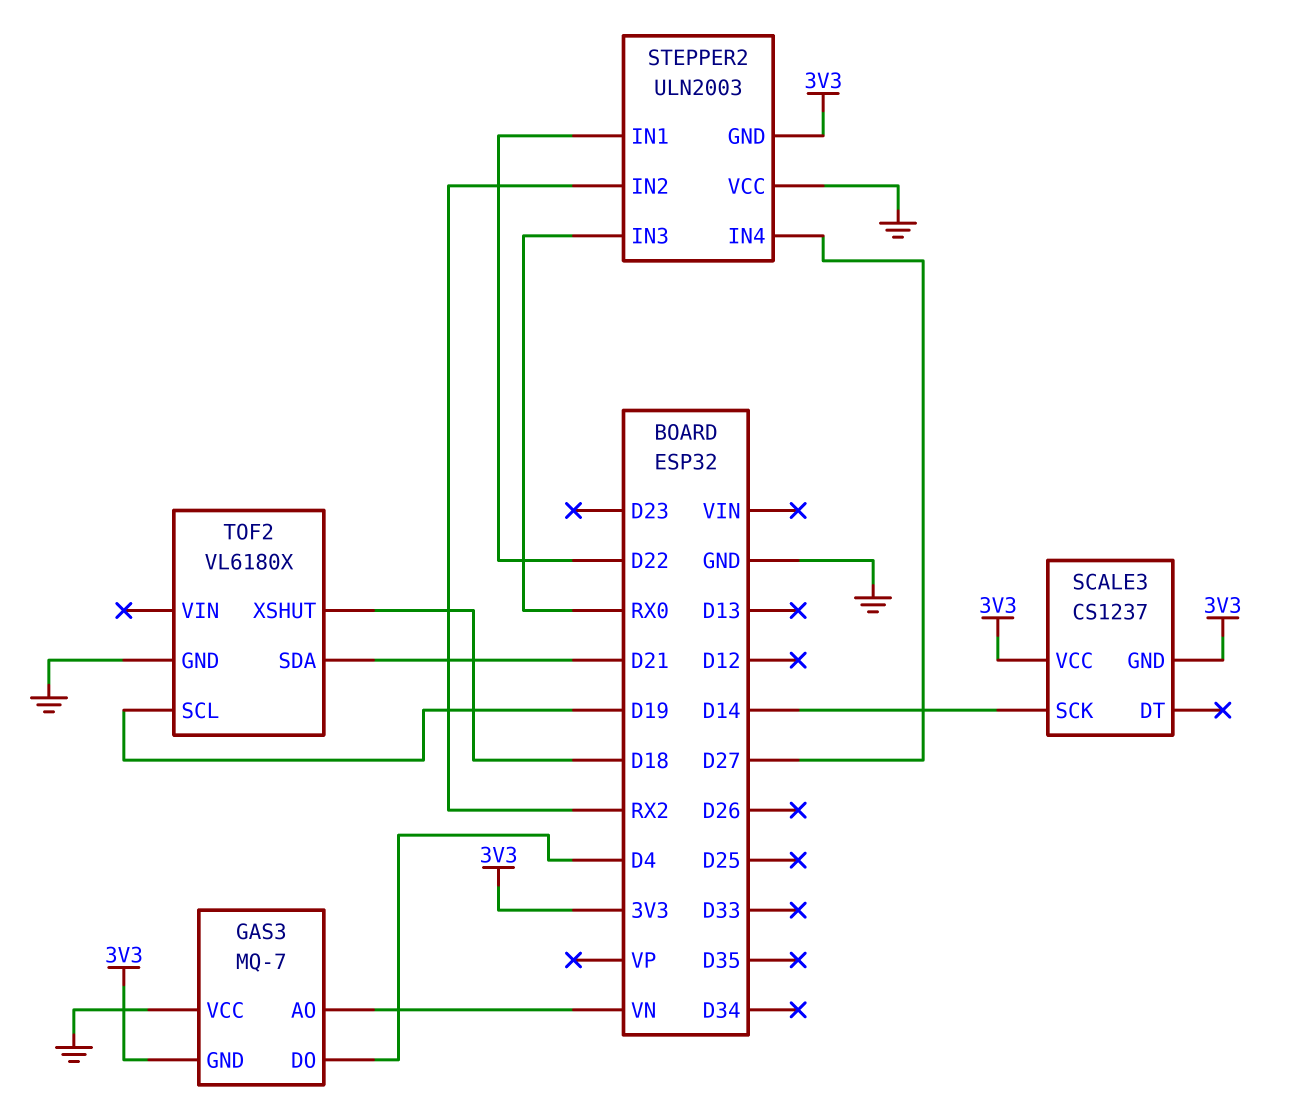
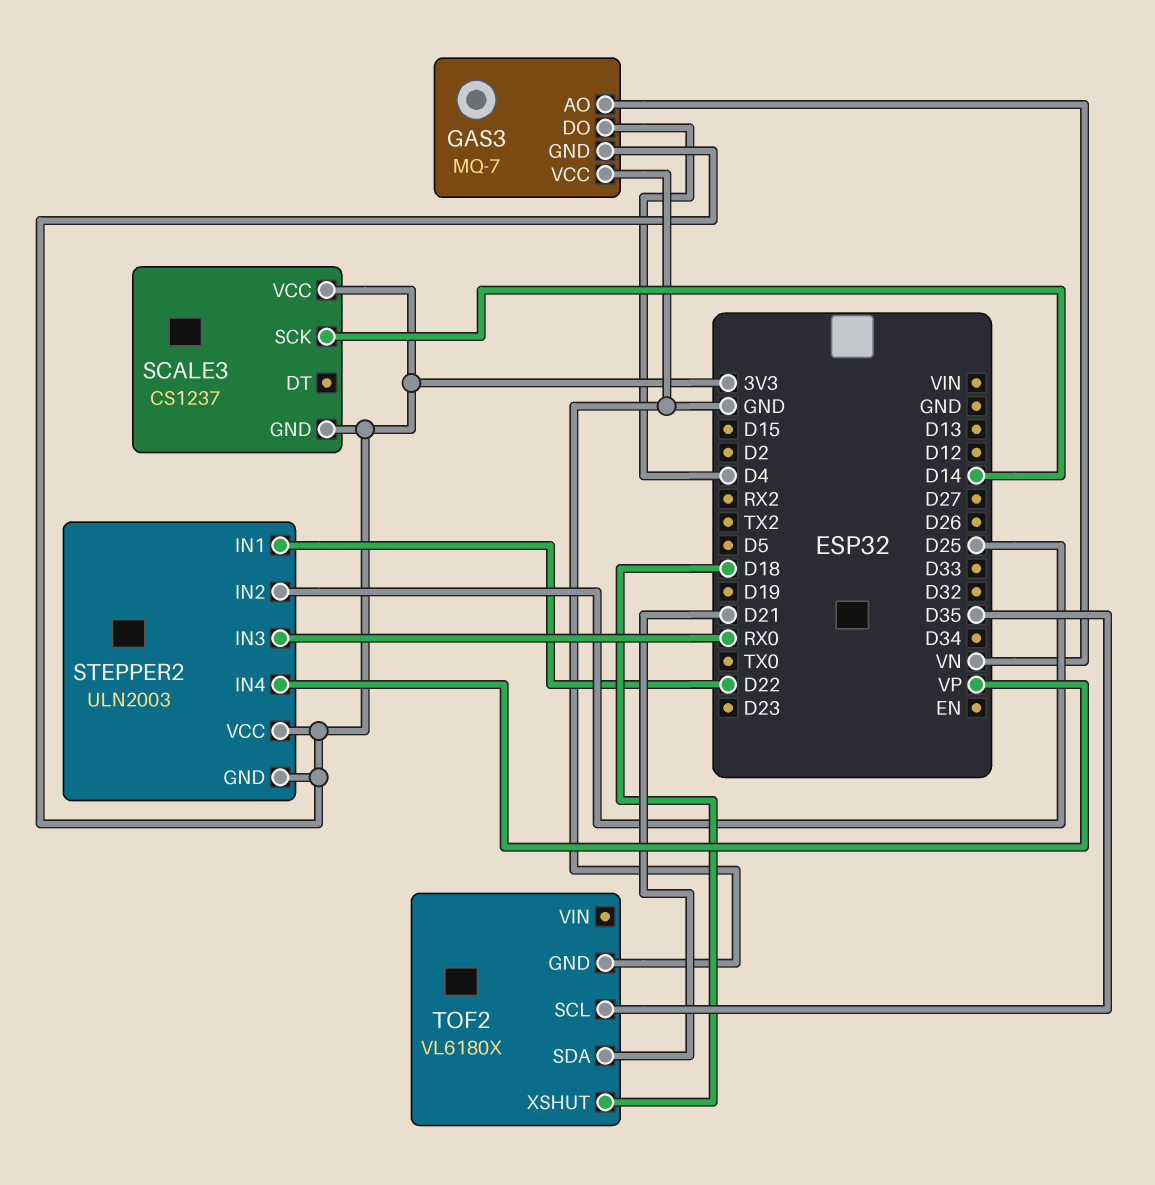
STEPPER2 pin IN2: RX2 -> D25
STEPPER2 pin IN4: D27 -> VP
STEPPER2 pin VCC: GND -> 3V3
TOF2 pin SCL: D19 -> D35

